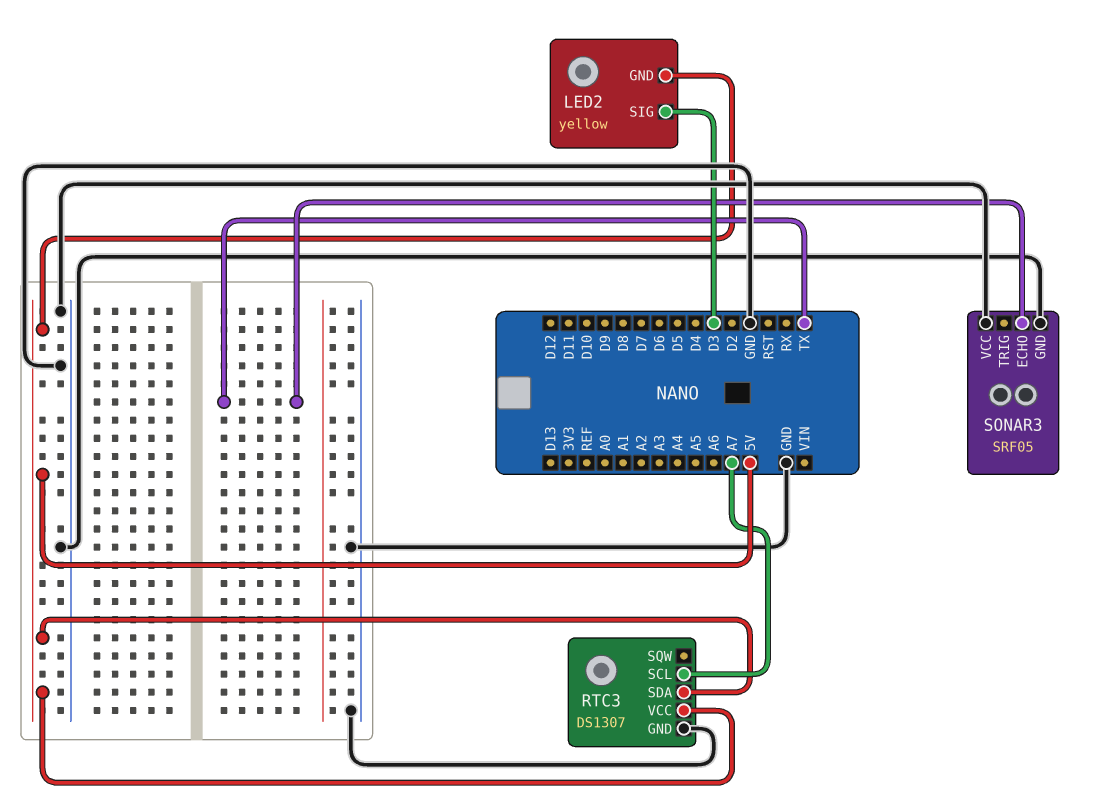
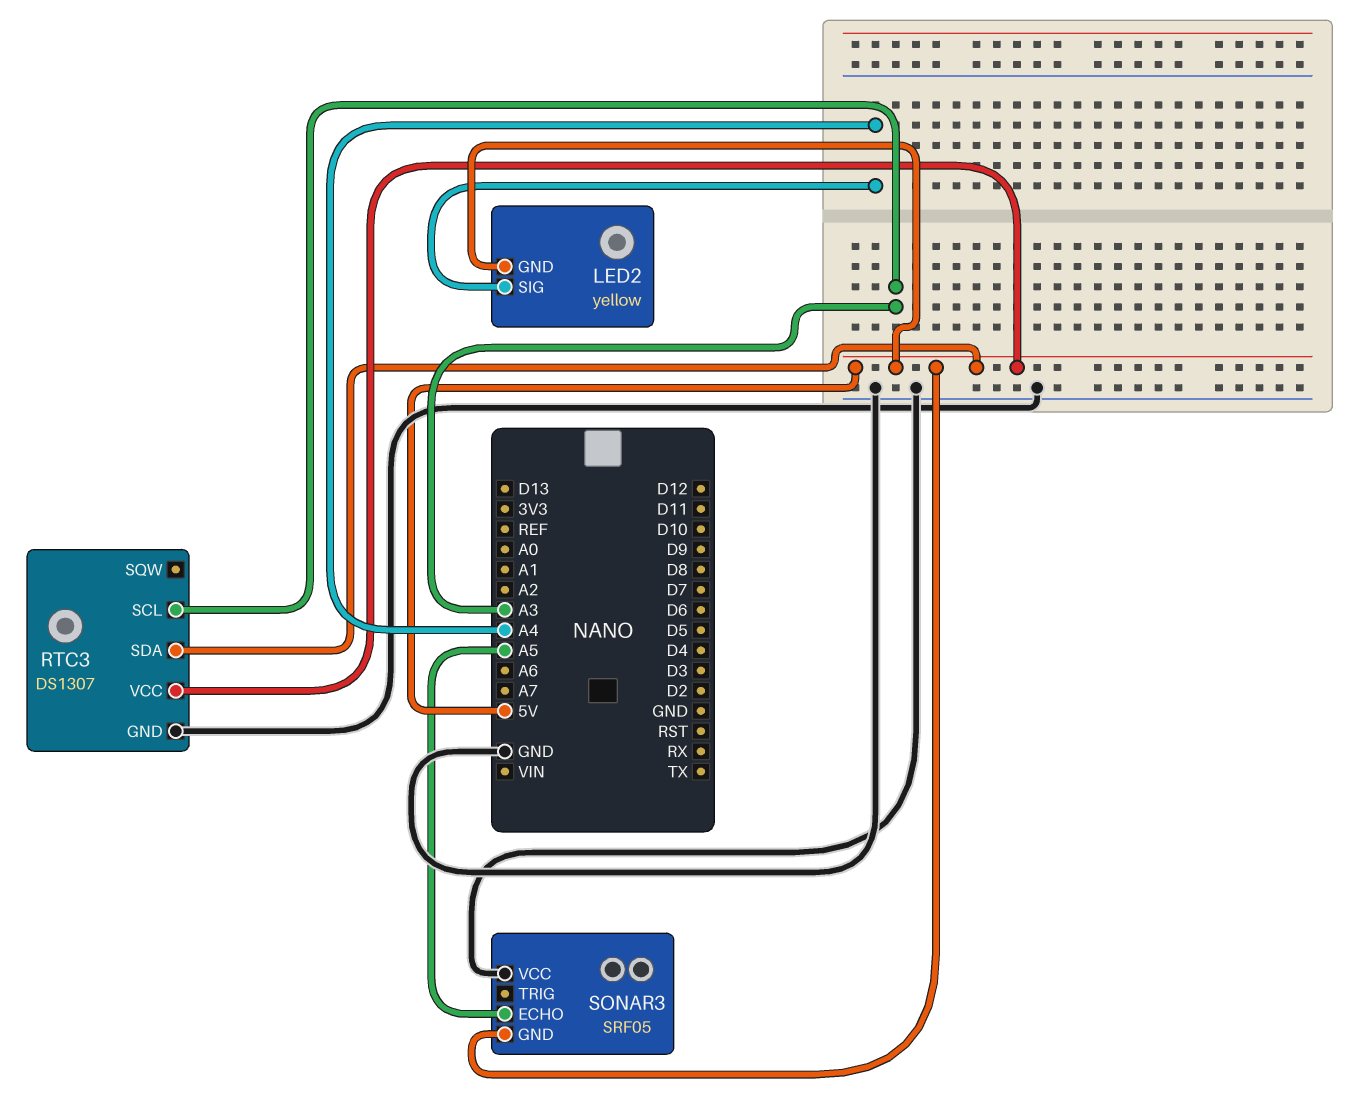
LED2 pin SIG: D3 -> A4
RTC3 pin SCL: A7 -> A3
SONAR3 pin ECHO: TX -> A5
SONAR3 pin GND: GND -> 5V

